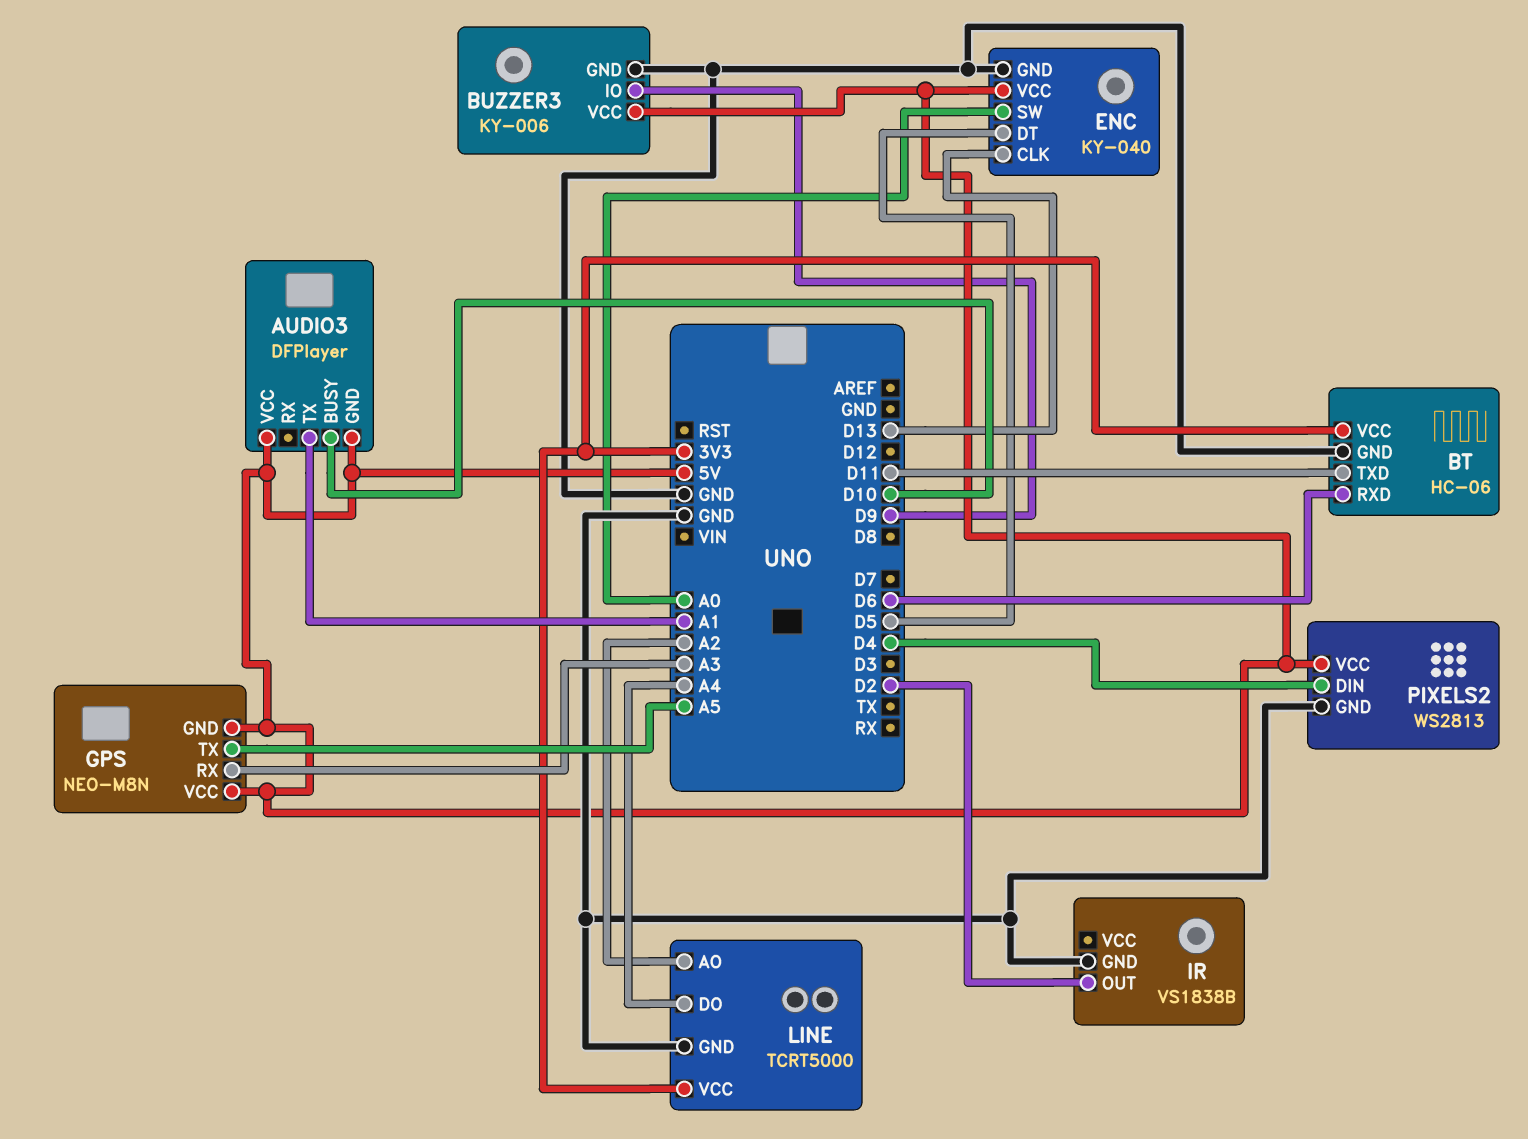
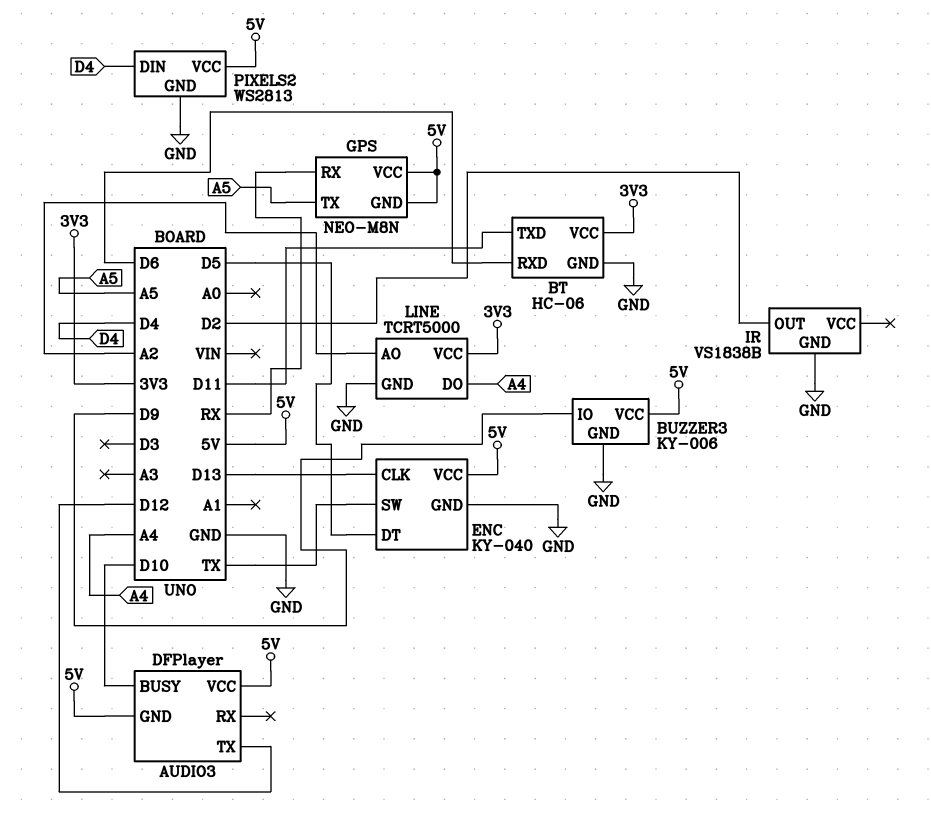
AUDIO3 pin TX: A1 -> D12
ENC pin SW: A0 -> TX
GPS pin RX: A3 -> RX

